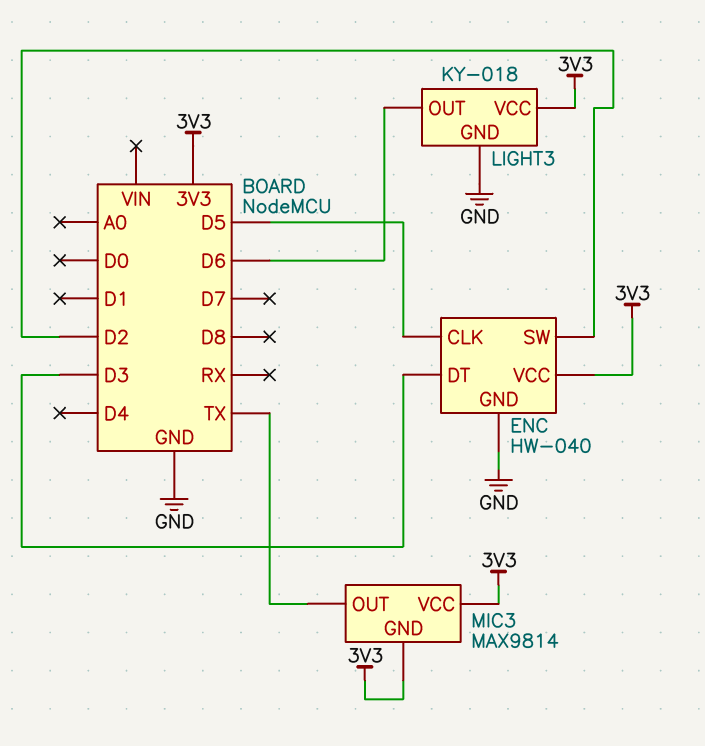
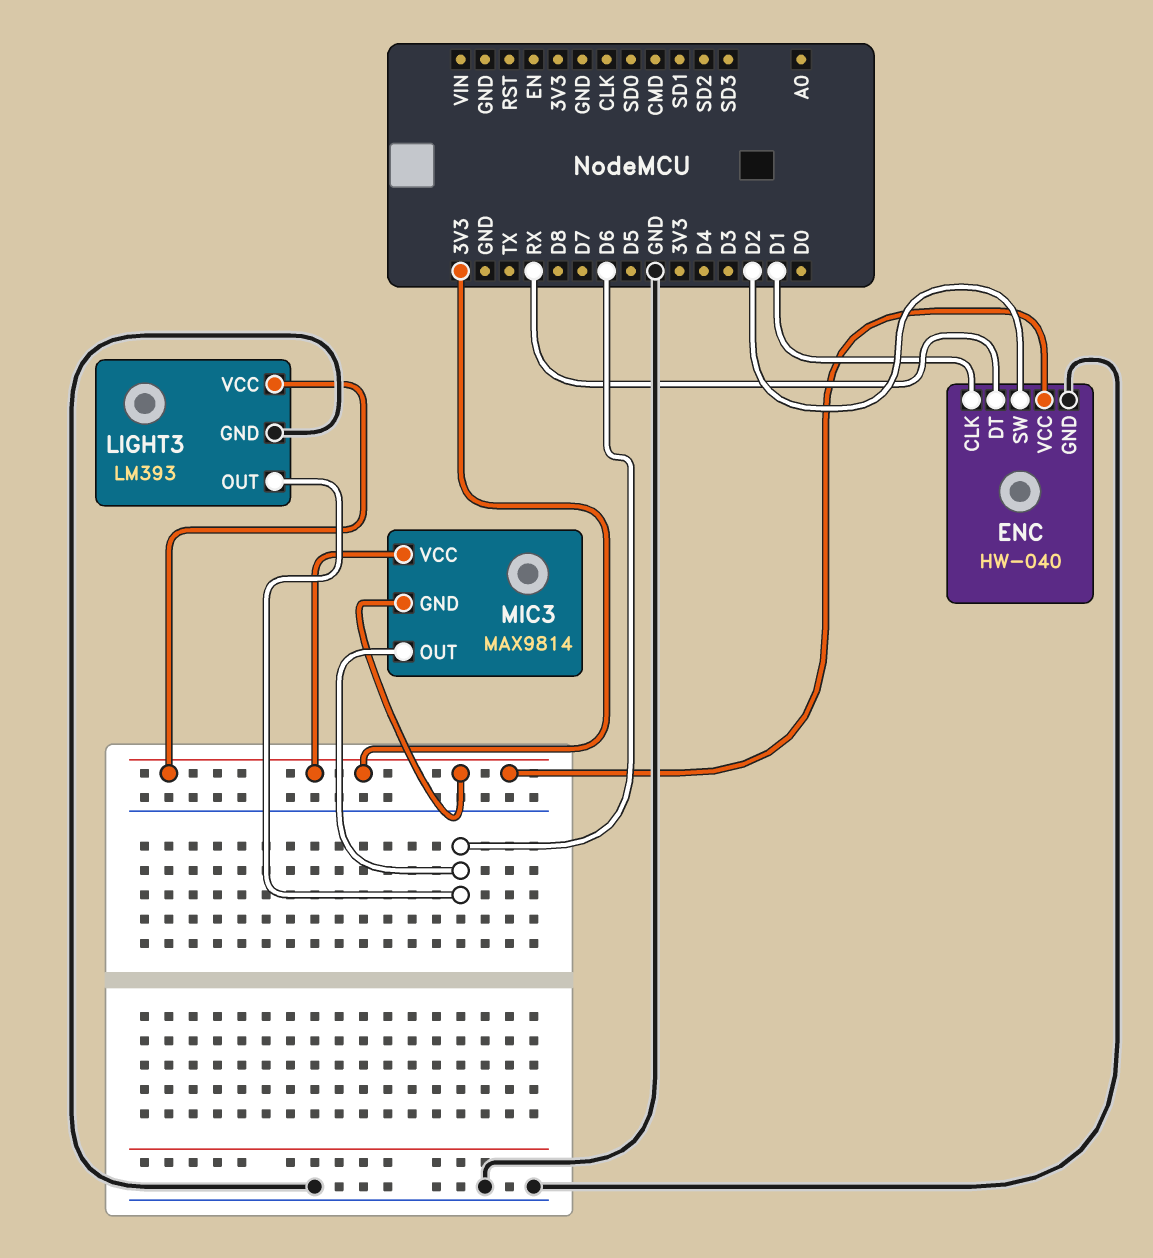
ENC pin CLK: D5 -> D1
ENC pin DT: D3 -> RX
LIGHT3: KY-018 -> LM393
MIC3 pin OUT: TX -> D6

